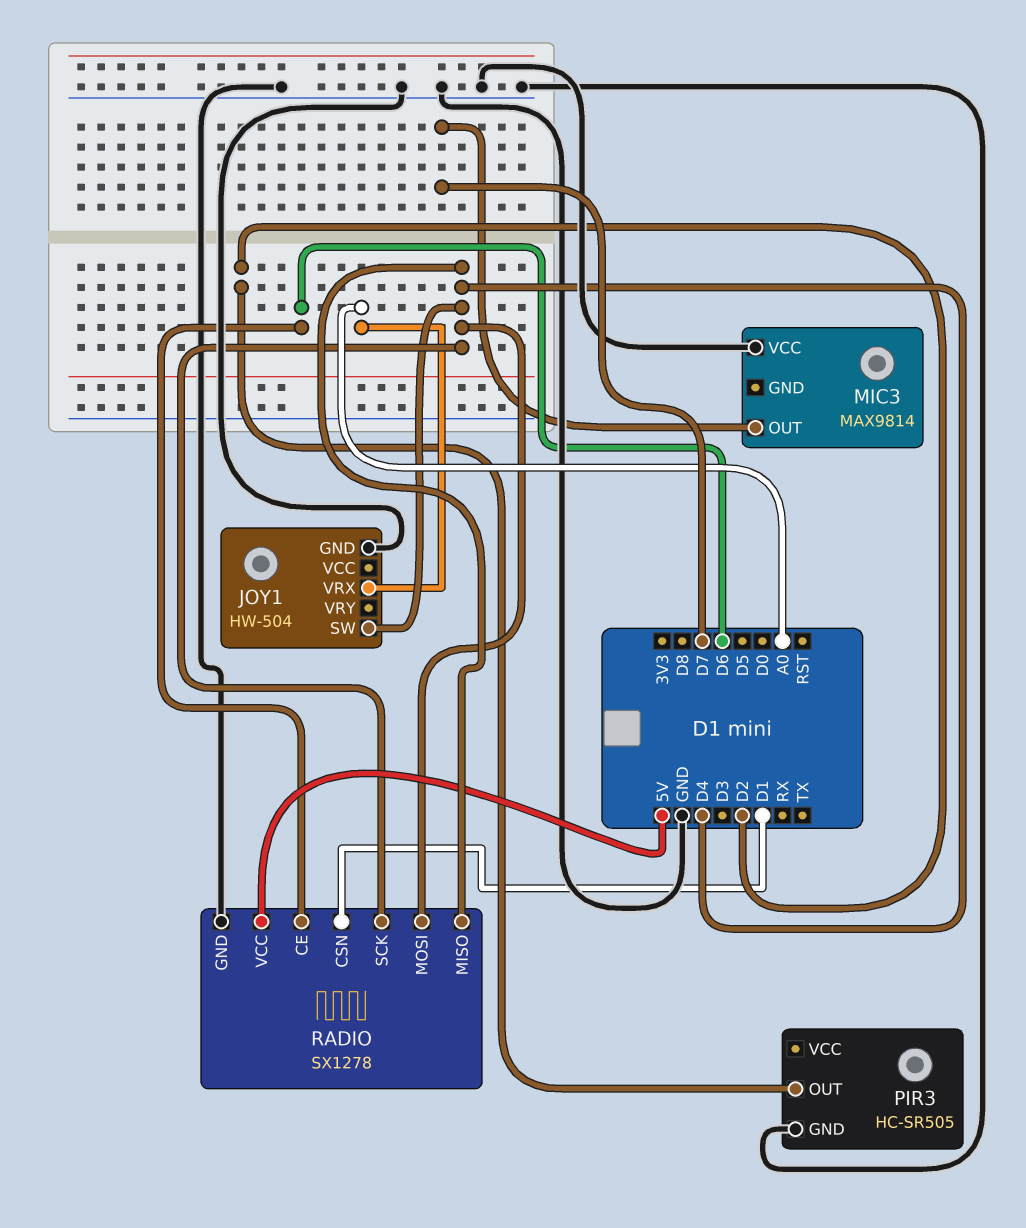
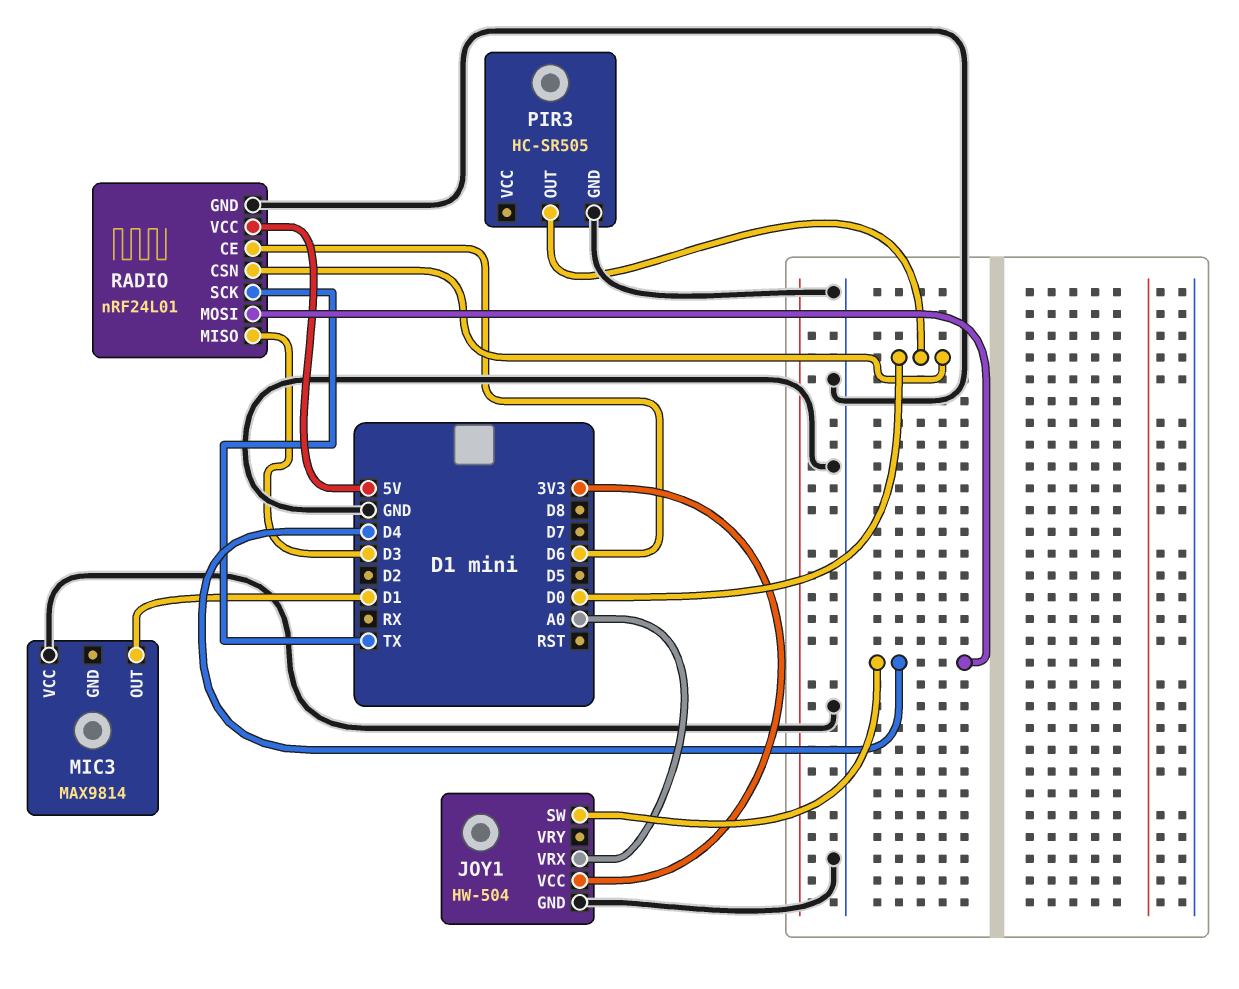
JOY1 pin VCC: none -> 3V3
MIC3 pin OUT: D7 -> D1
PIR3 pin OUT: D2 -> D0
RADIO: SX1278 -> nRF24L01
RADIO pin CSN: D1 -> D0
RADIO pin MISO: D4 -> D3
RADIO pin SCK: D4 -> TX

